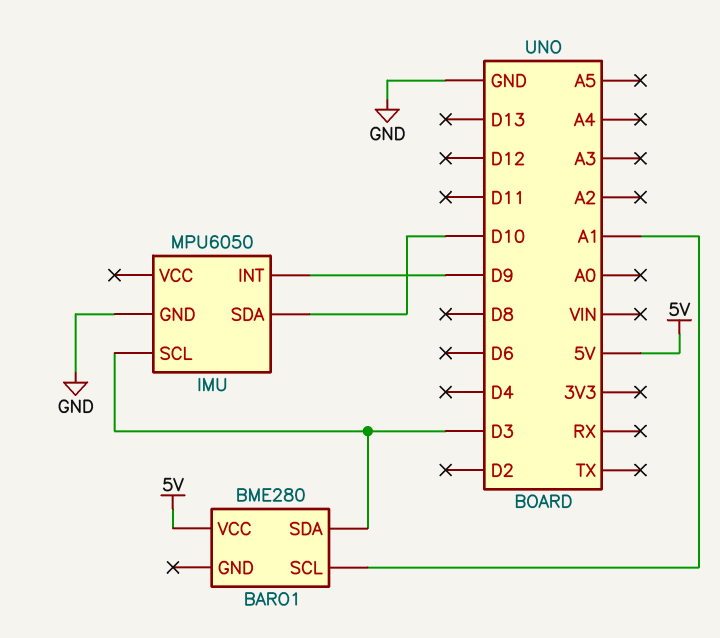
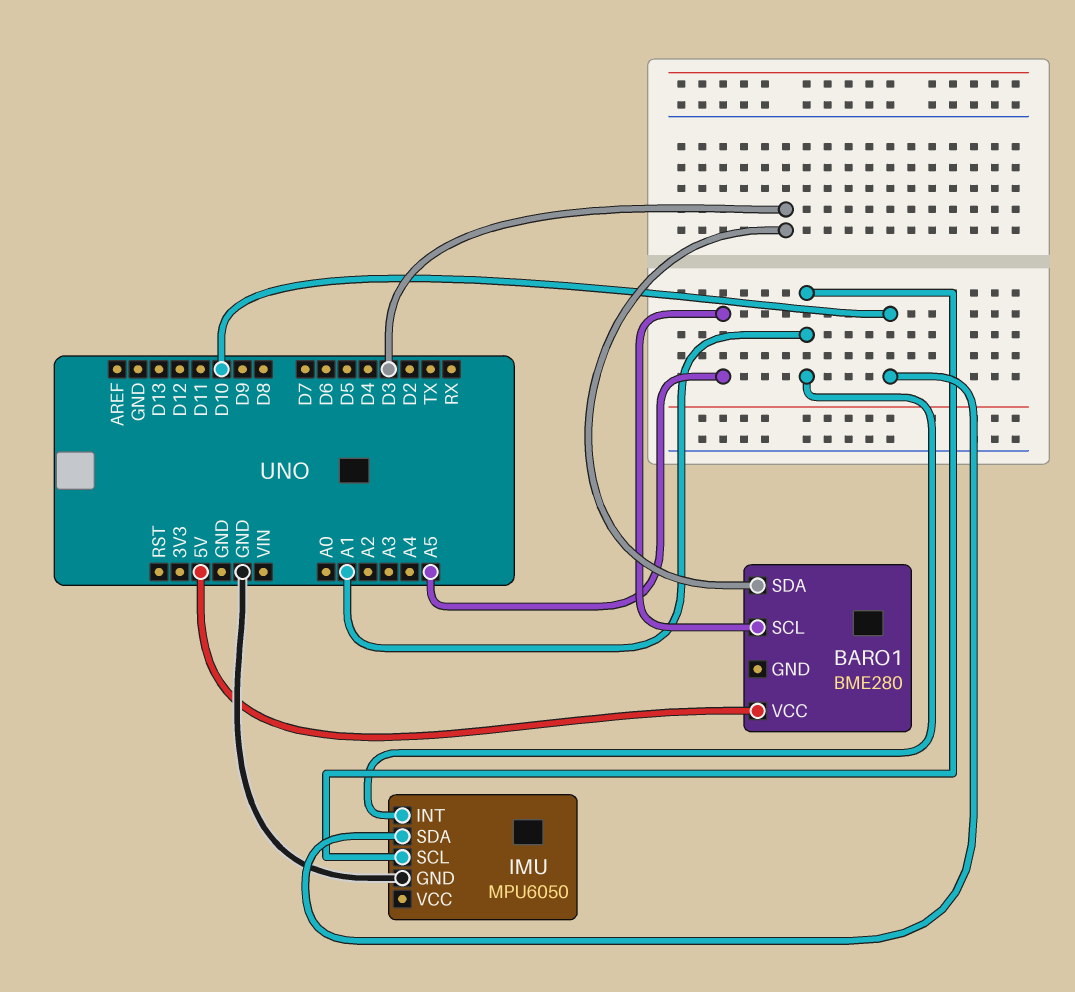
BARO1 pin SCL: A1 -> A5
IMU pin INT: D9 -> A1
IMU pin SCL: D3 -> A1

